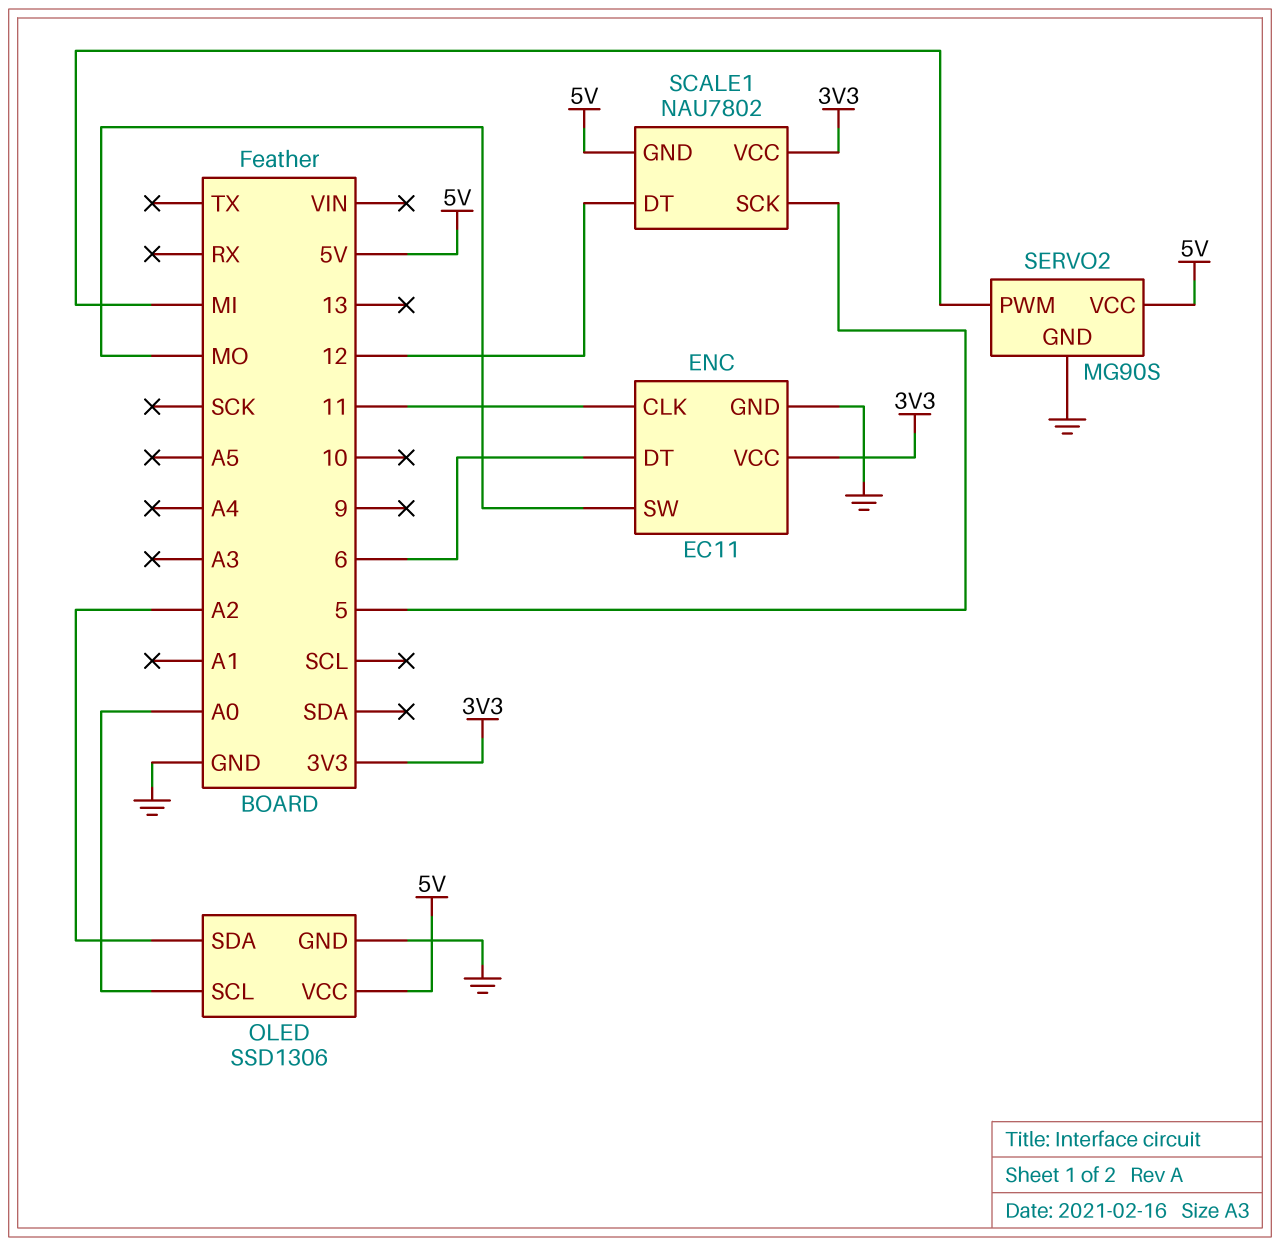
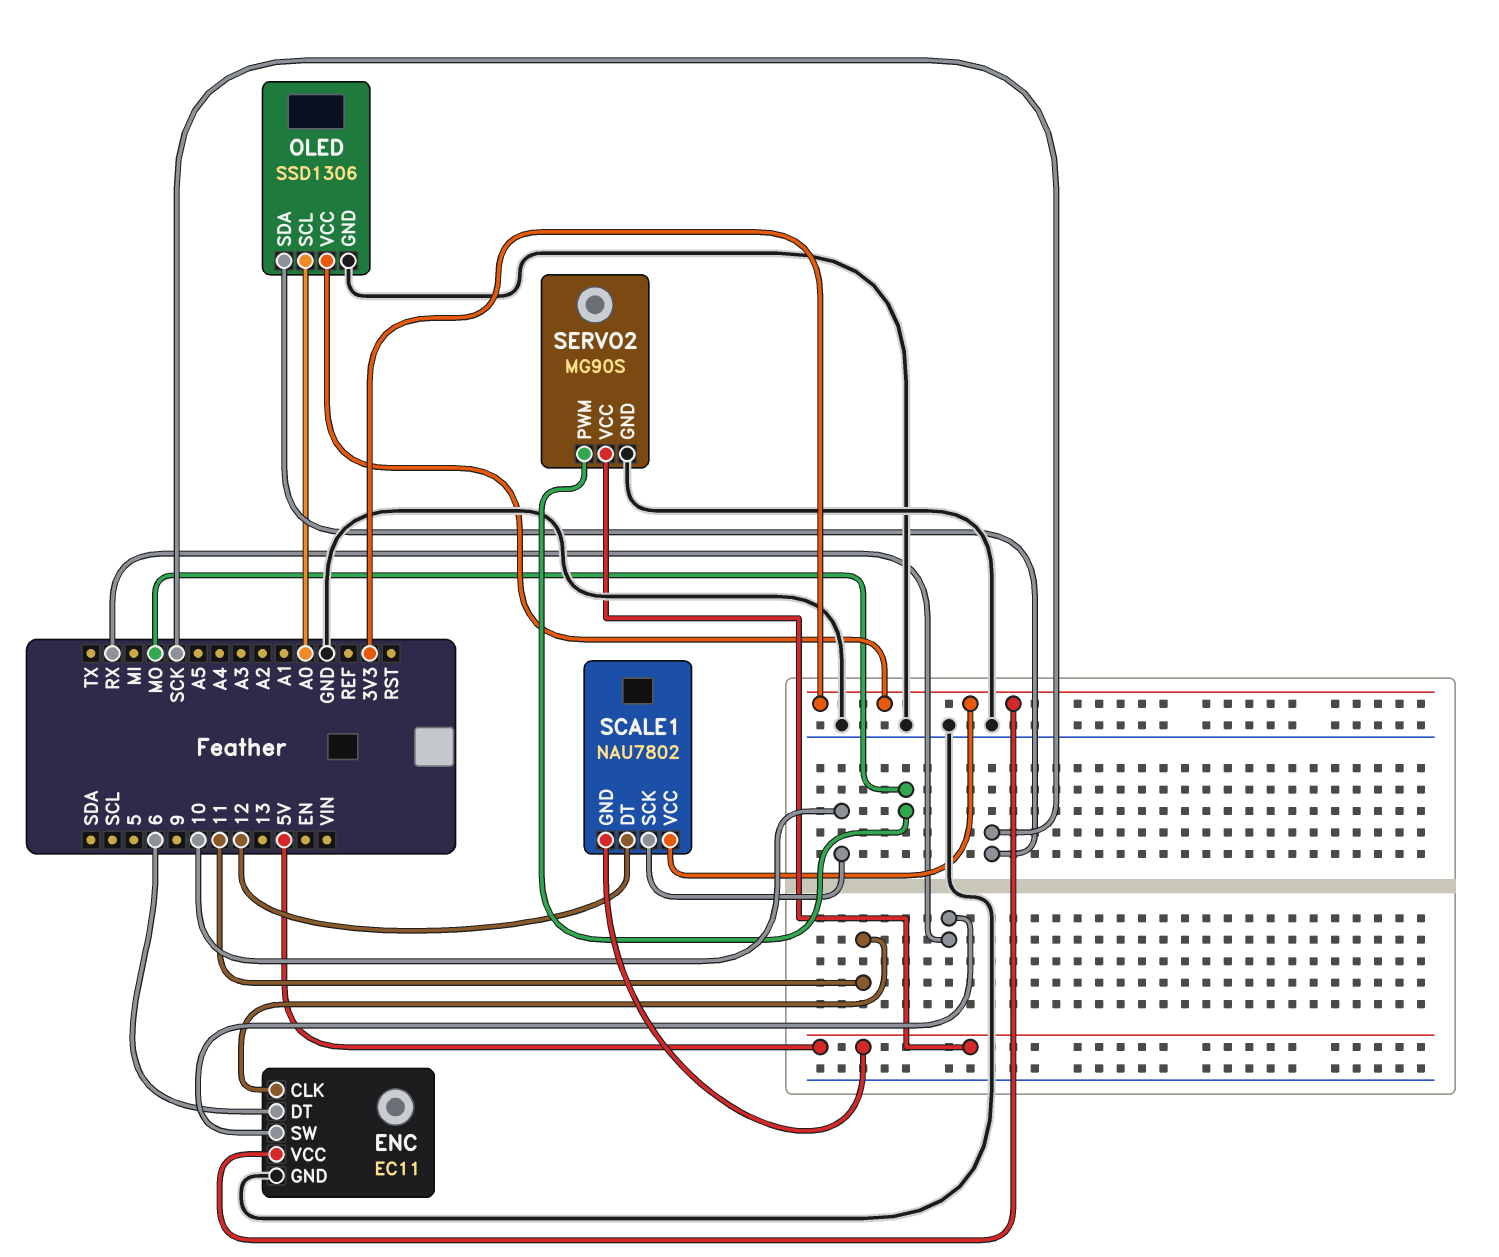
ENC pin SW: MO -> RX
OLED pin SDA: A2 -> SCK
OLED pin VCC: 5V -> 3V3
SCALE1 pin SCK: 5 -> 10
SERVO2 pin PWM: MI -> MO

